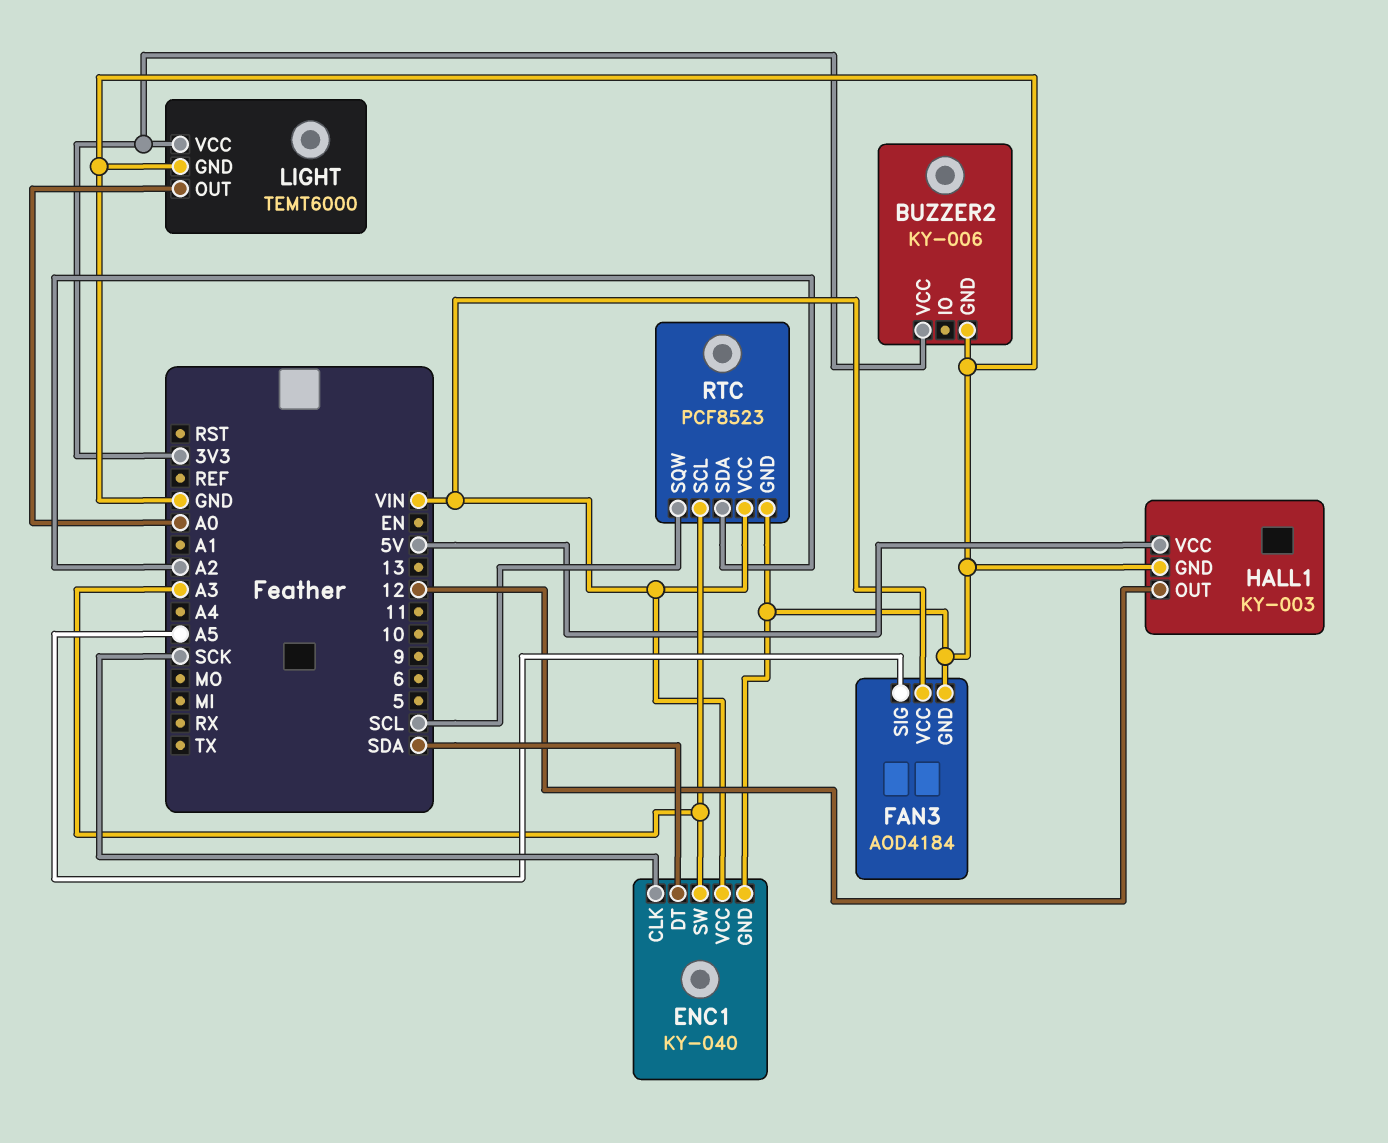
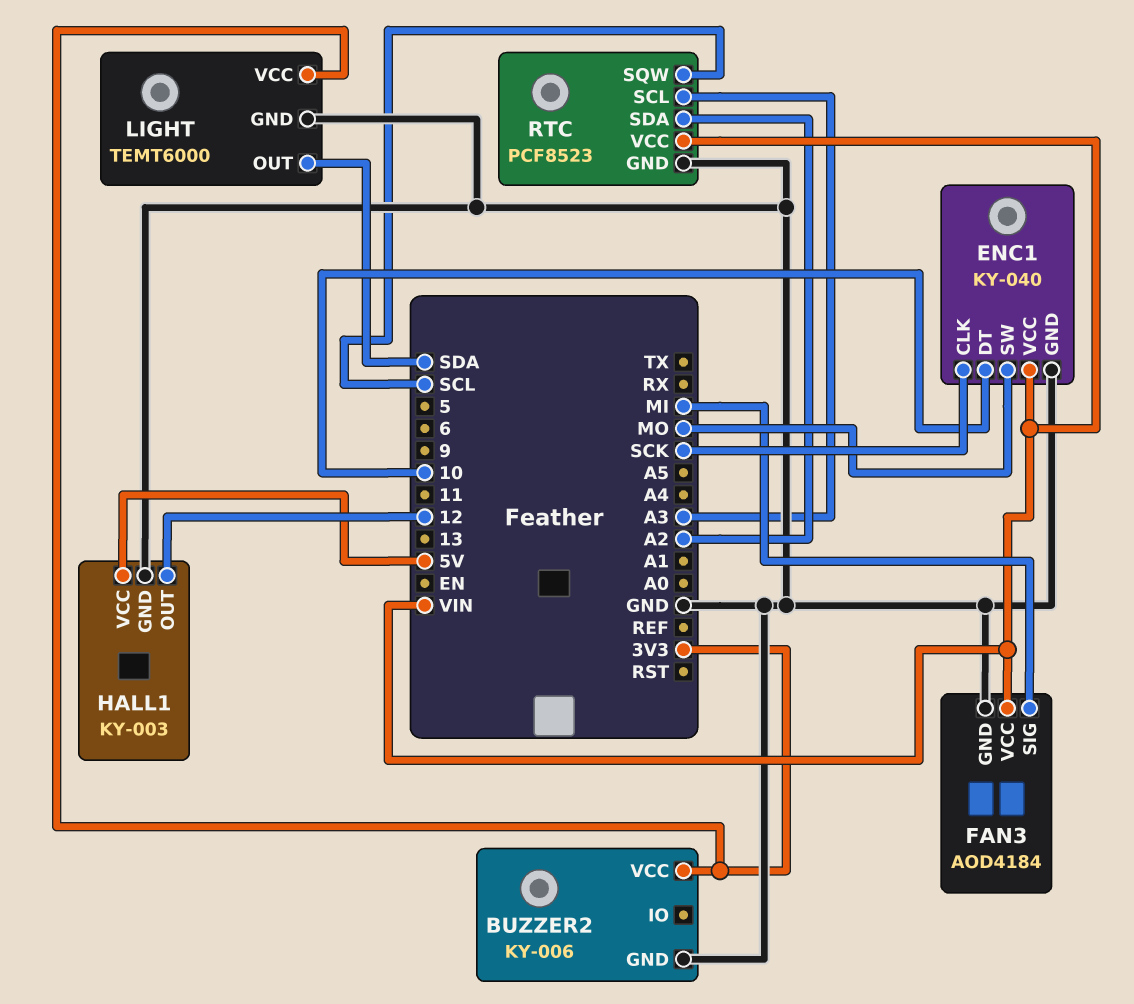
ENC1 pin DT: SDA -> 10
ENC1 pin SW: A3 -> MO
FAN3 pin SIG: A5 -> MI
LIGHT pin OUT: A0 -> SDA

